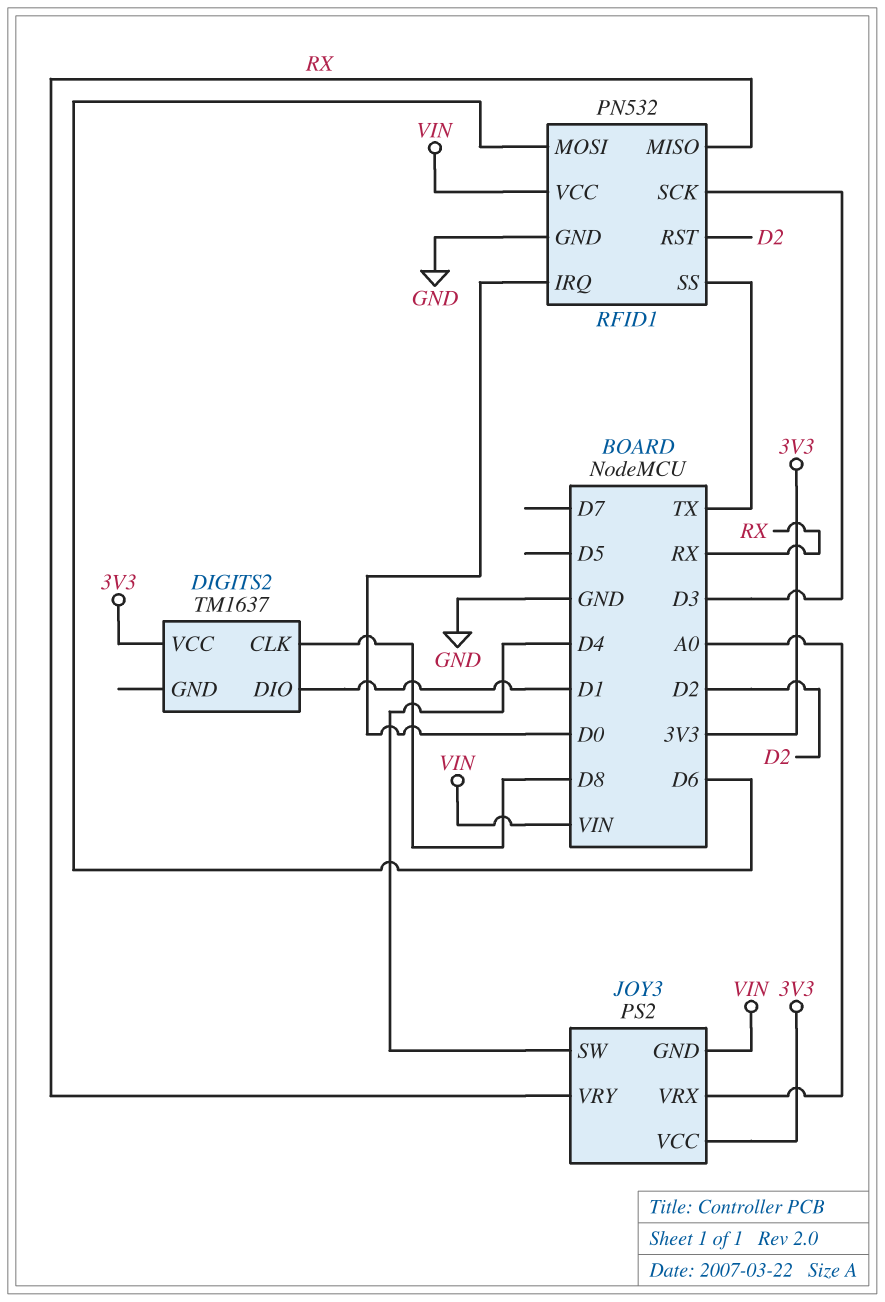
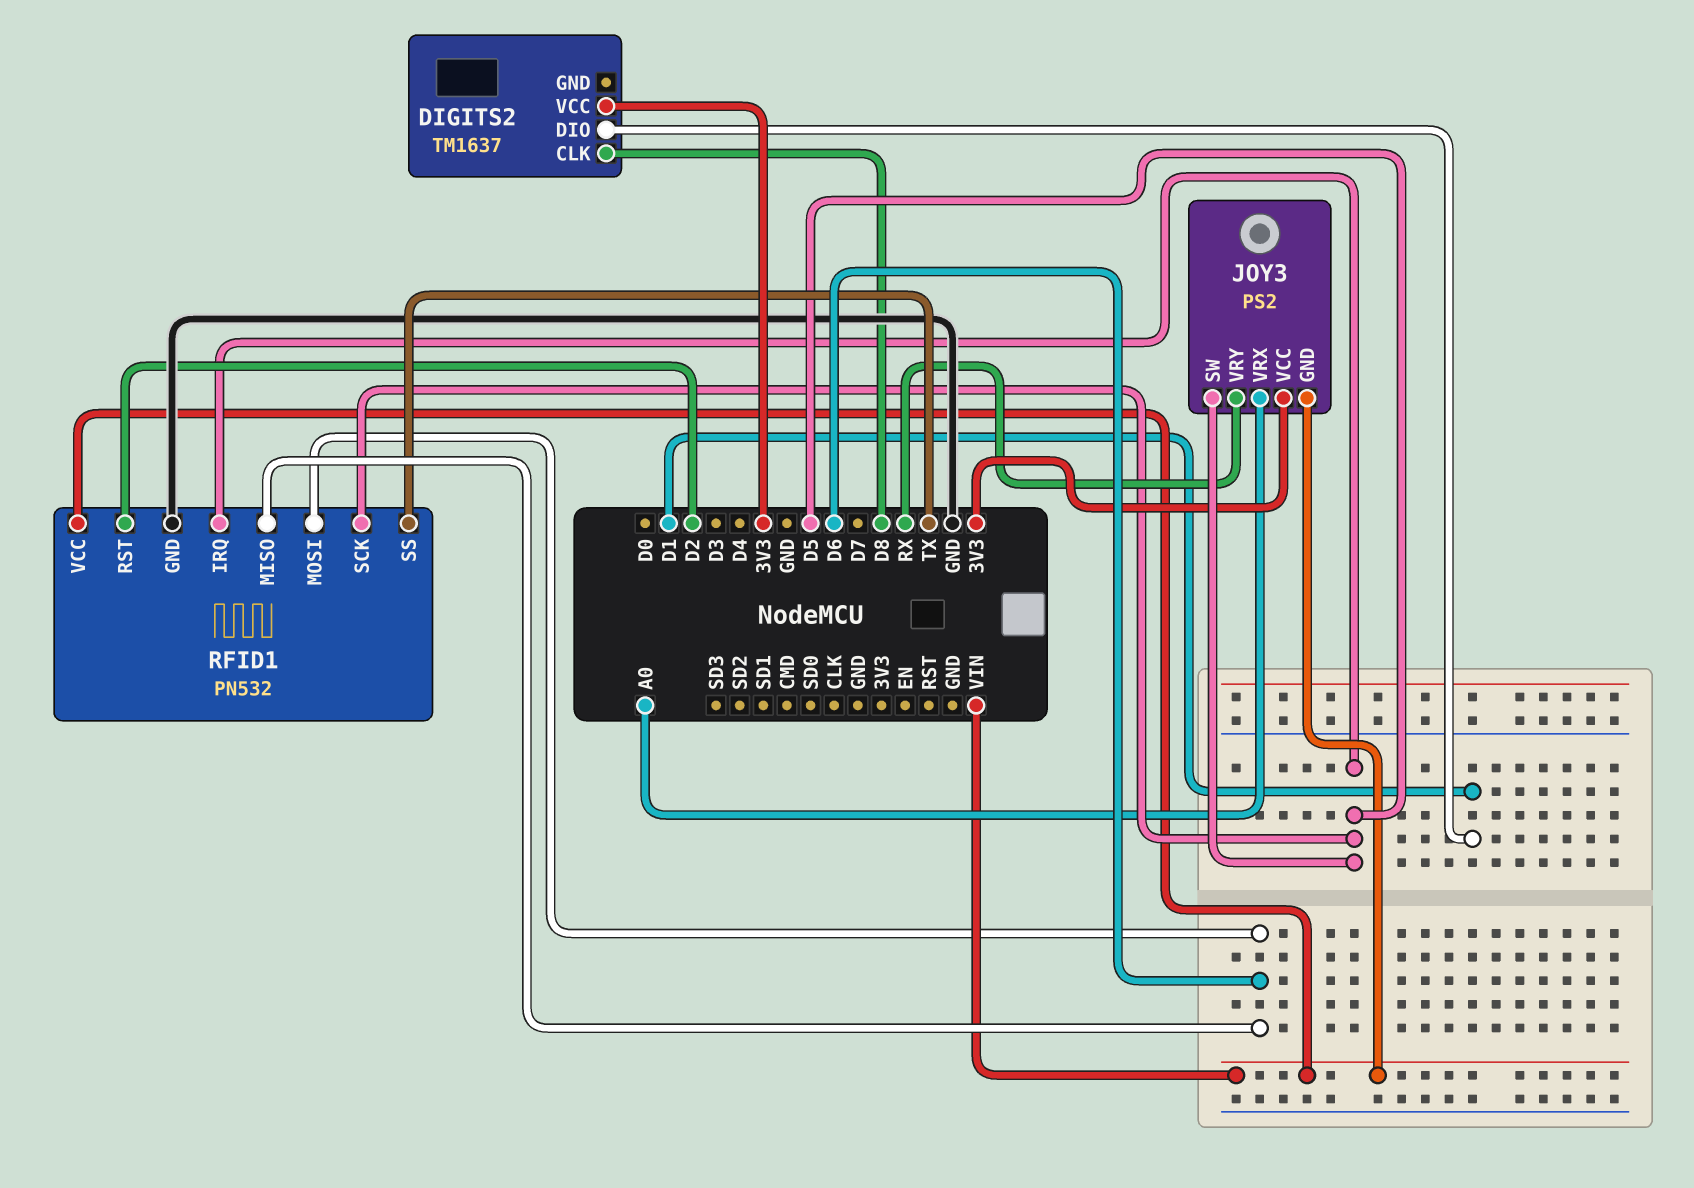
JOY3 pin SW: D4 -> D5
RFID1 pin IRQ: D0 -> D5
RFID1 pin MISO: RX -> D6
RFID1 pin SCK: D3 -> D5

